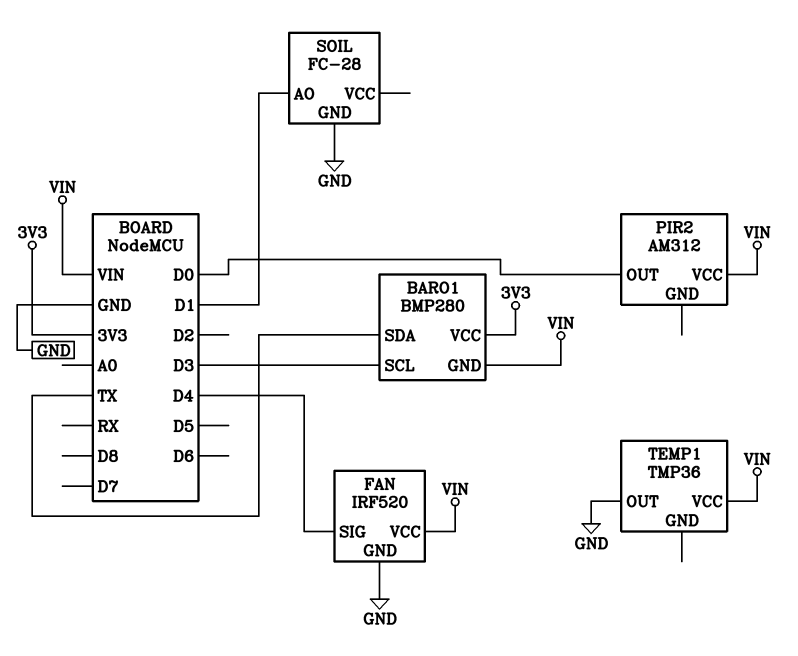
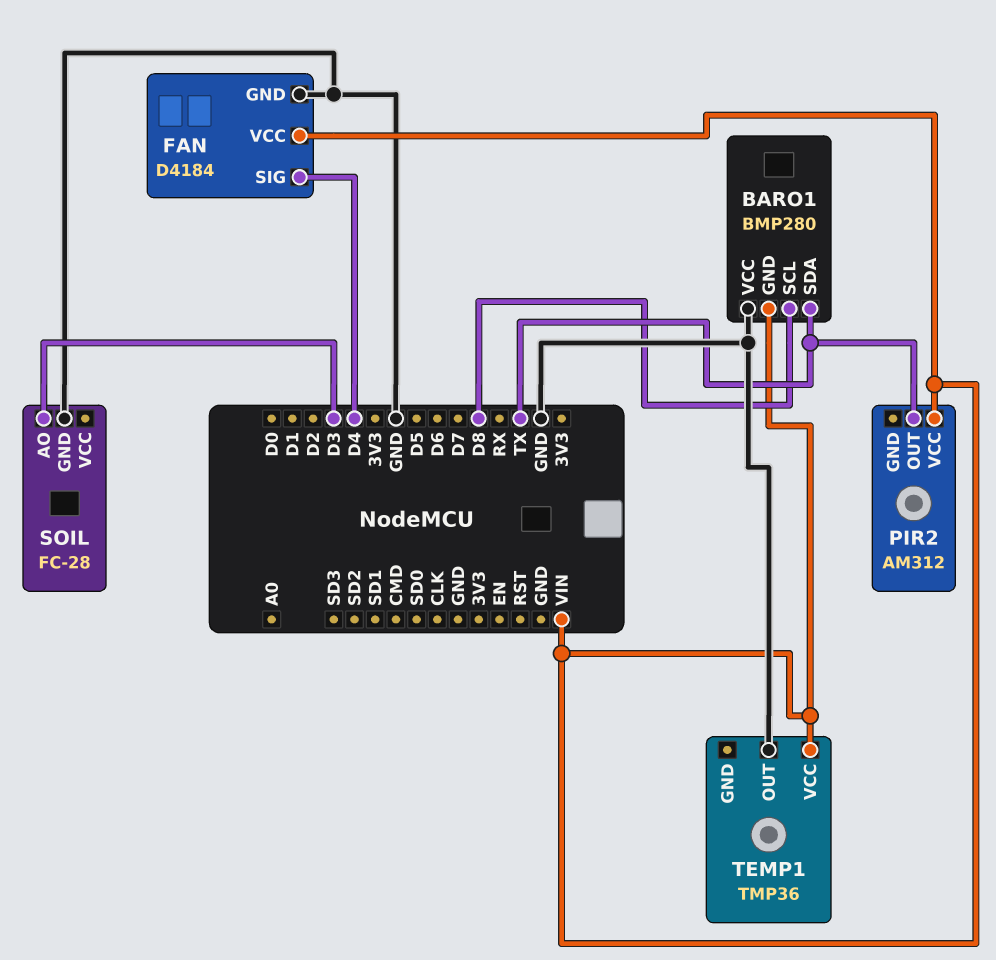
BARO1 pin SCL: D3 -> D8
BARO1 pin VCC: 3V3 -> GND
FAN: IRF520 -> D4184
PIR2 pin OUT: D0 -> TX
SOIL pin AO: D1 -> D3

